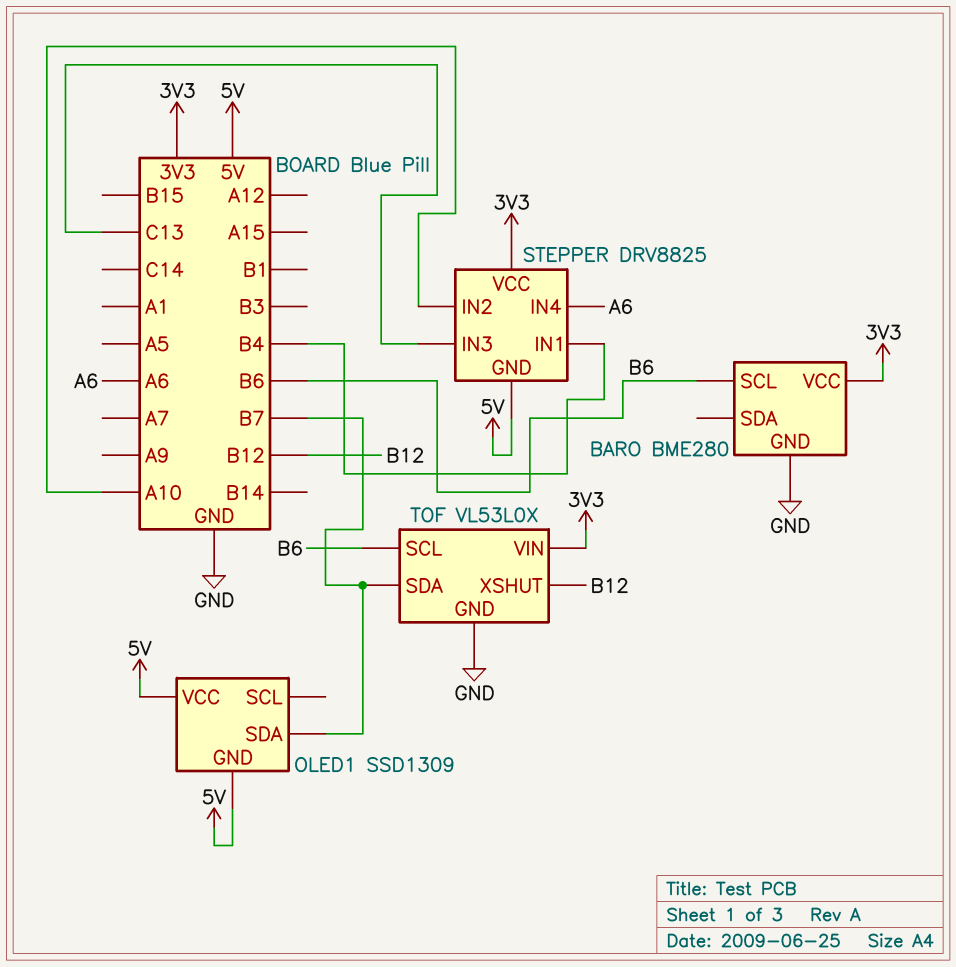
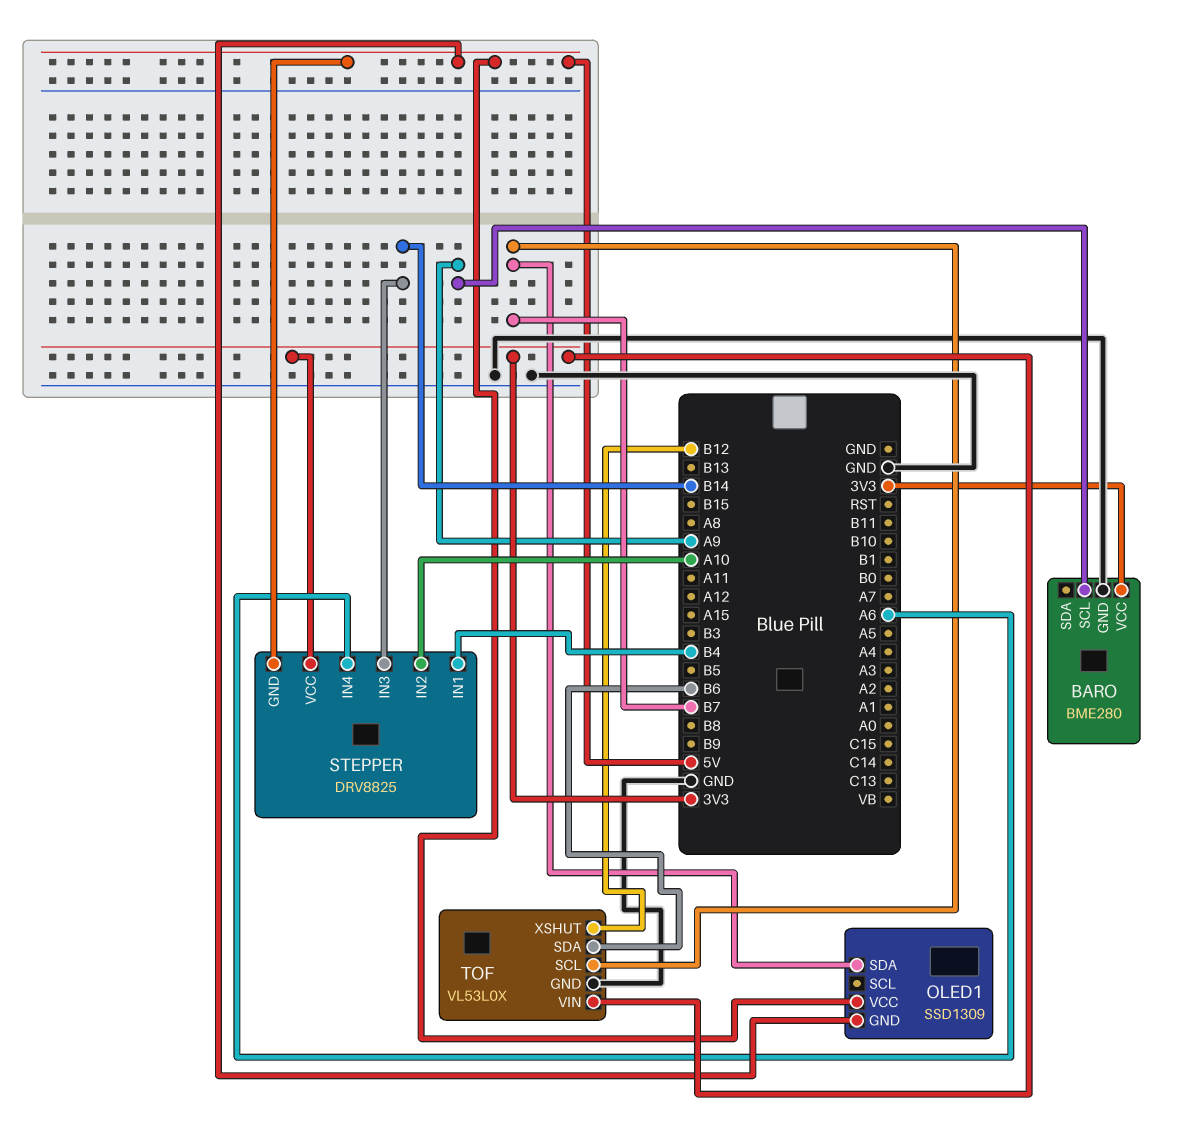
BARO pin SCL: B6 -> A9
STEPPER pin IN3: C13 -> B14
TOF pin SCL: B6 -> B7
TOF pin SDA: B7 -> B6

